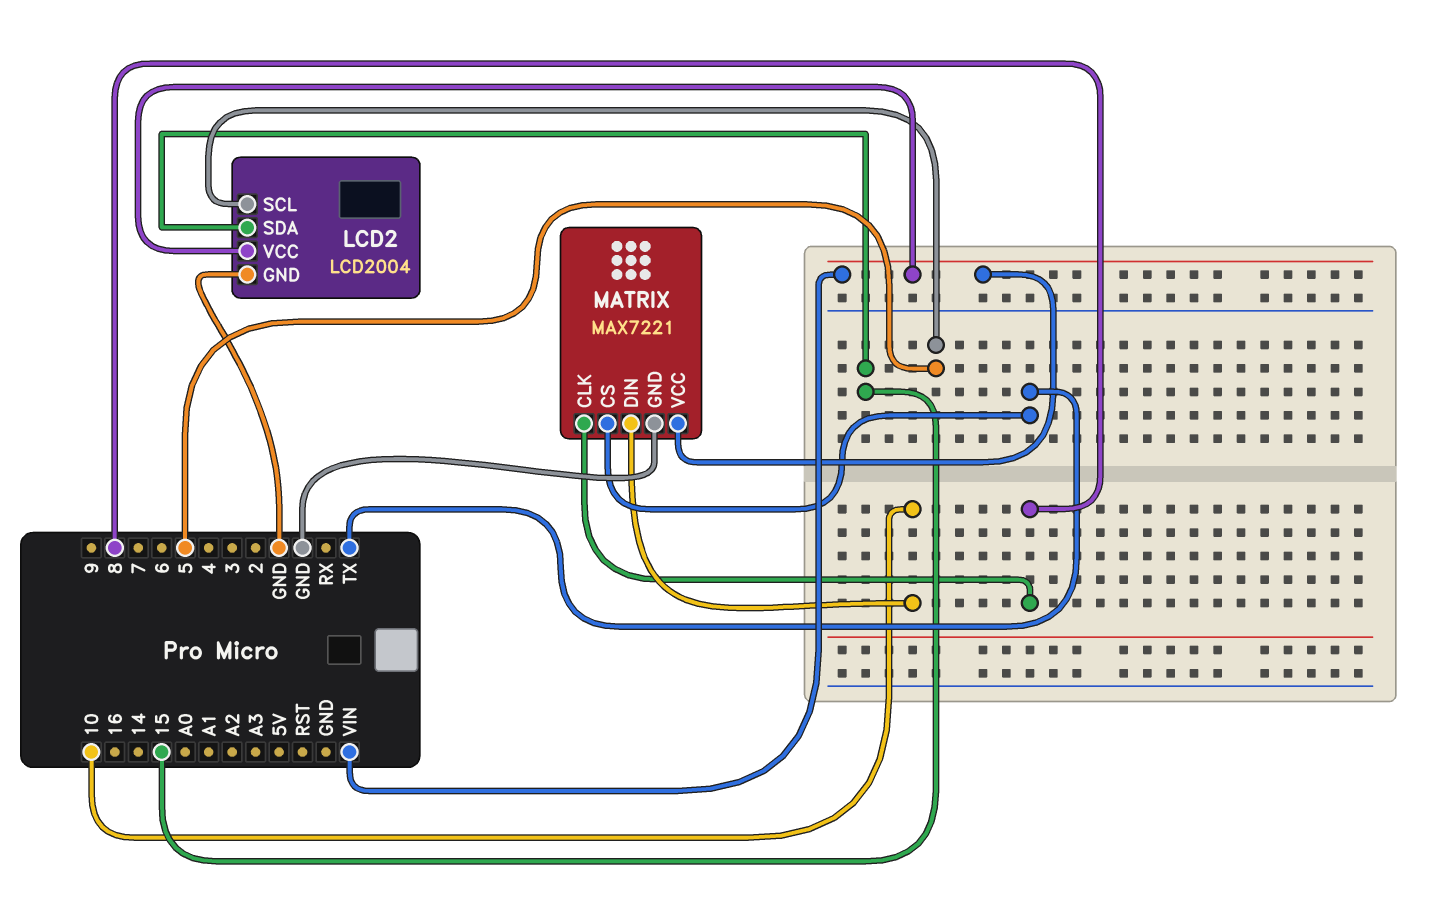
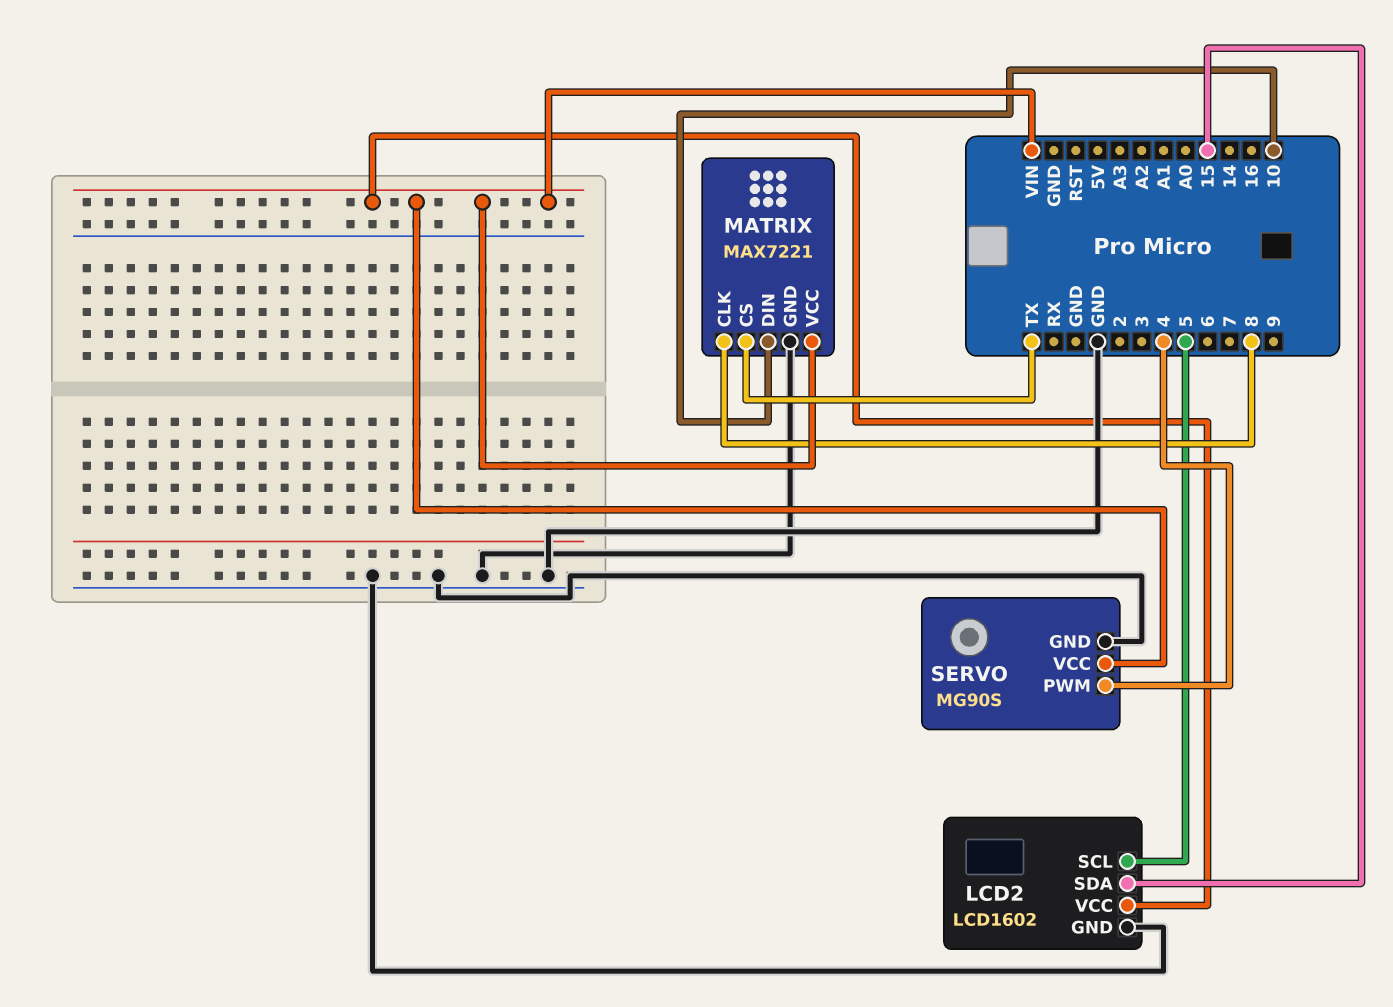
LCD2: LCD2004 -> LCD1602
SERVO: none -> MG90S
SERVO pin GND: none -> GND
SERVO pin PWM: none -> 4
SERVO pin VCC: none -> VIN

